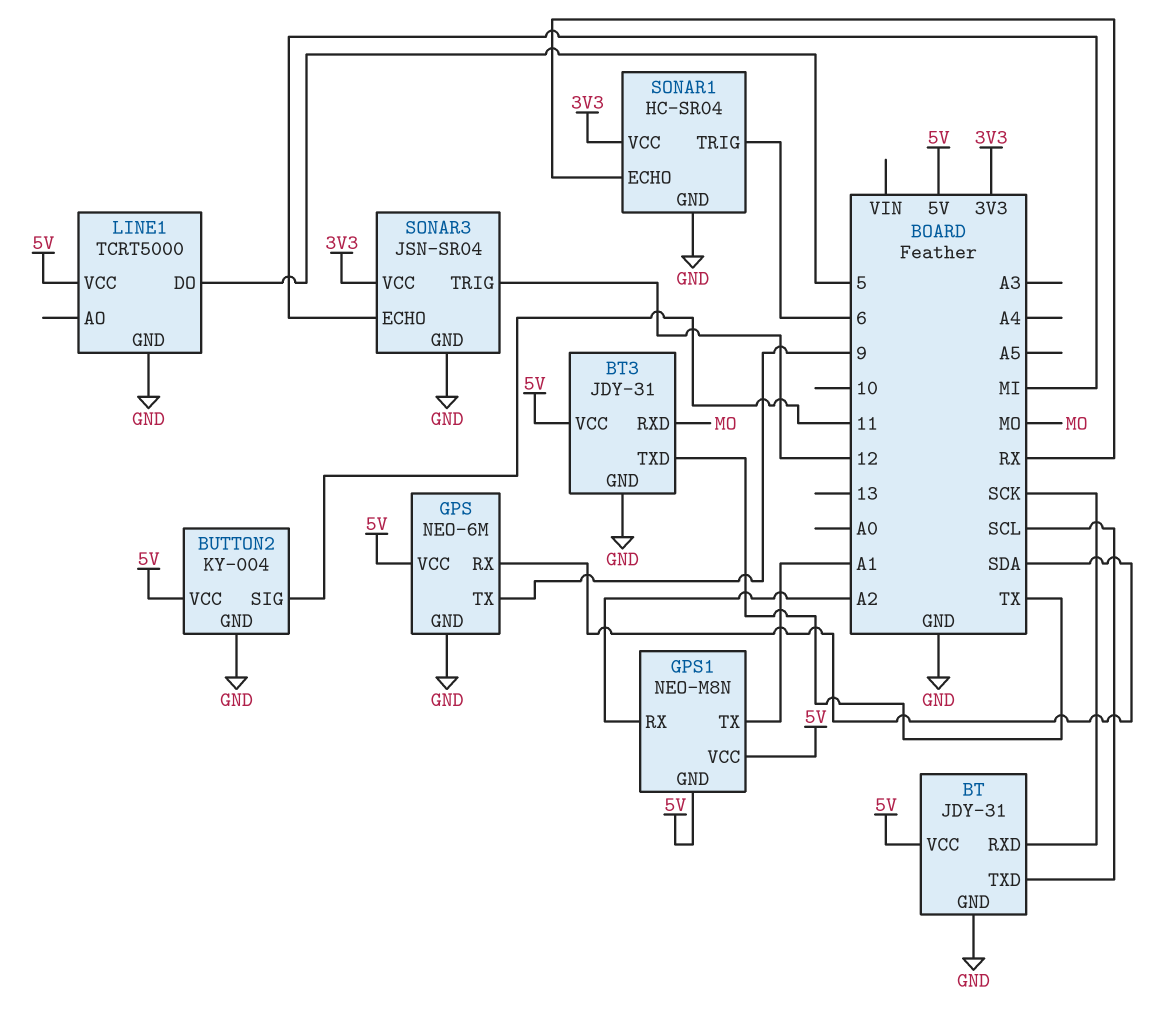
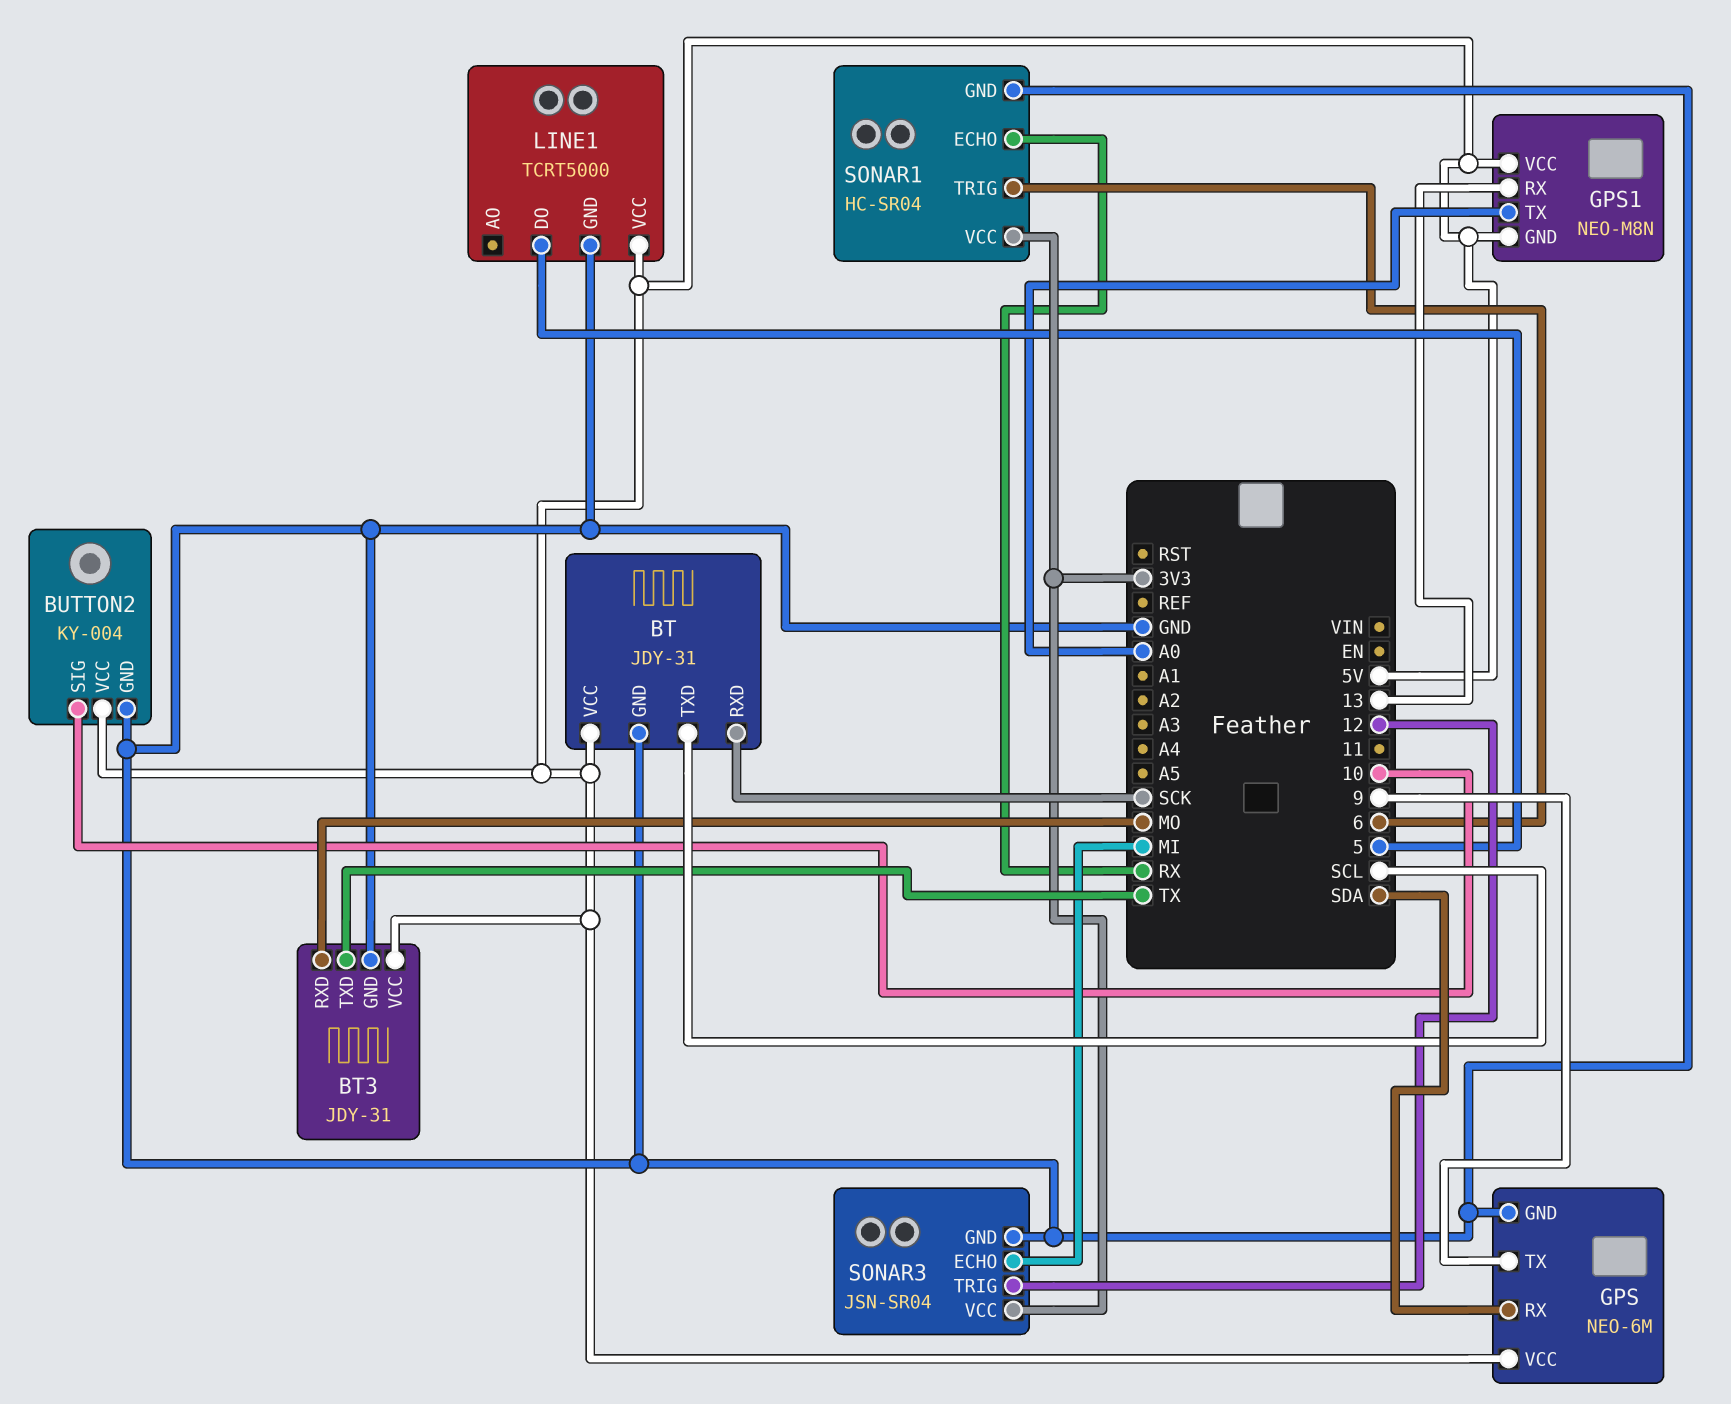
BUTTON2 pin SIG: 11 -> 10
GPS1 pin RX: A2 -> 13
GPS1 pin TX: A1 -> A0

